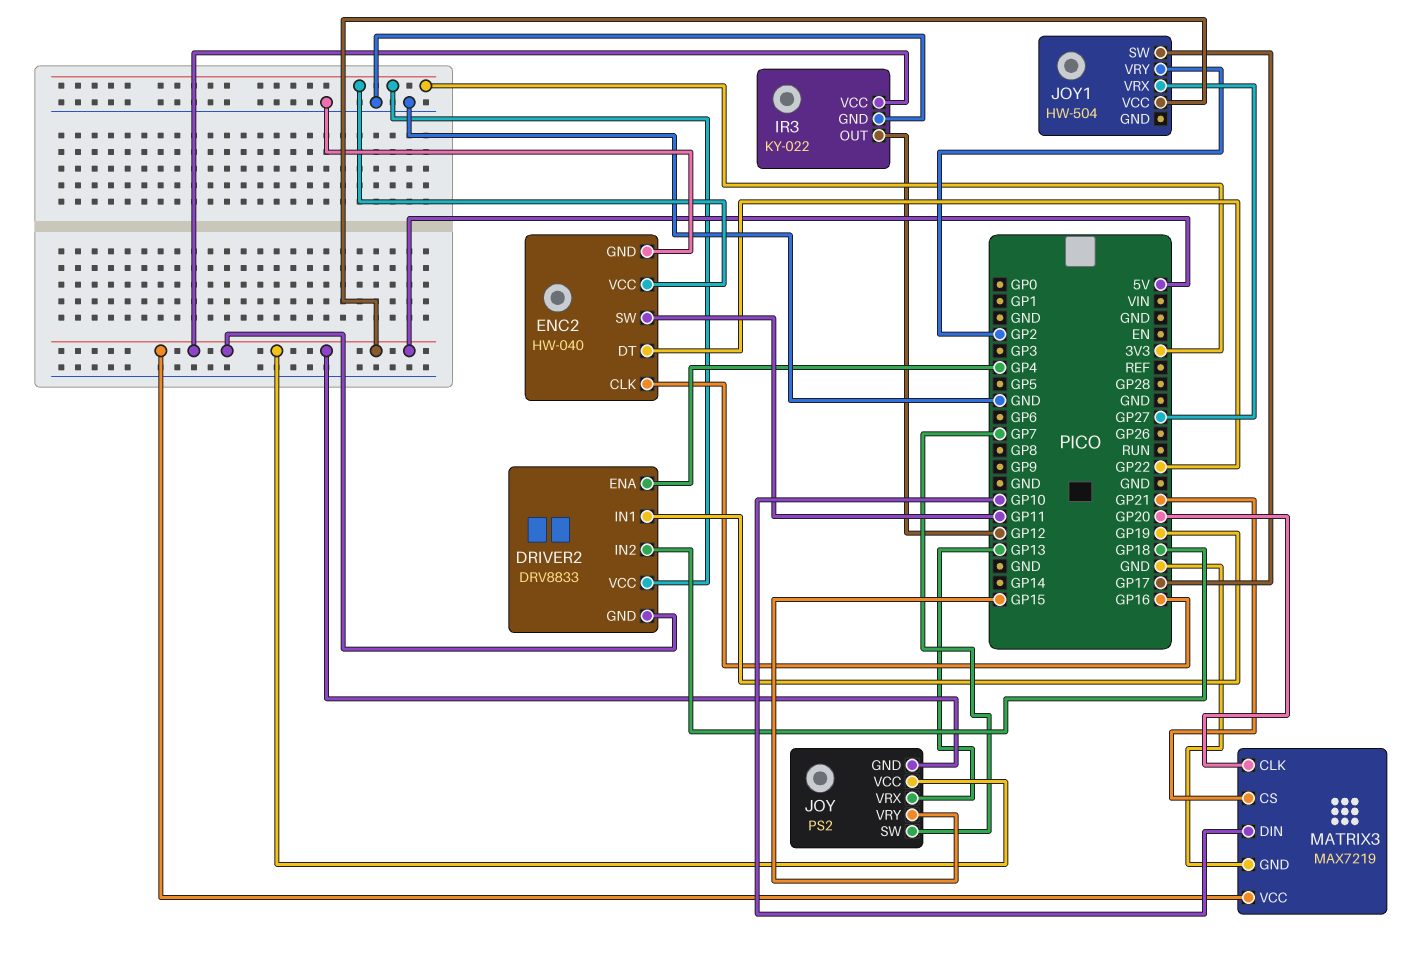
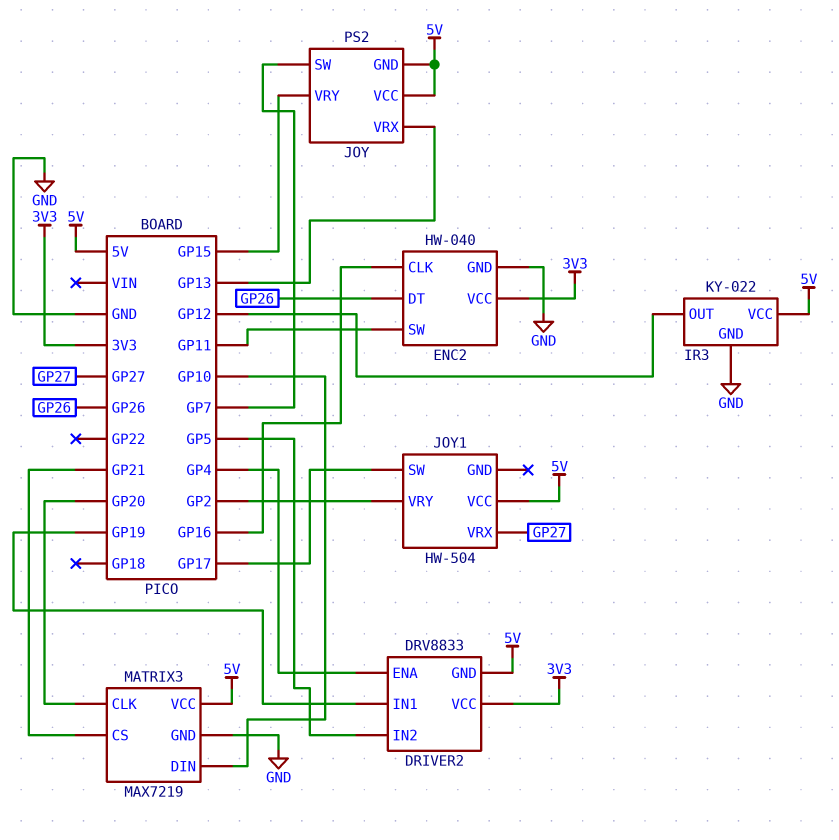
DRIVER2 pin IN2: GP18 -> GP5
ENC2 pin DT: GP22 -> GP26

